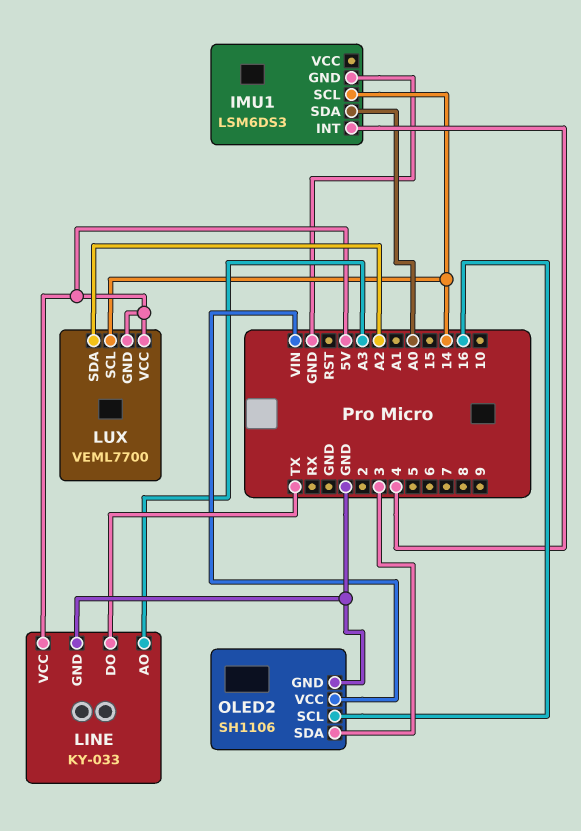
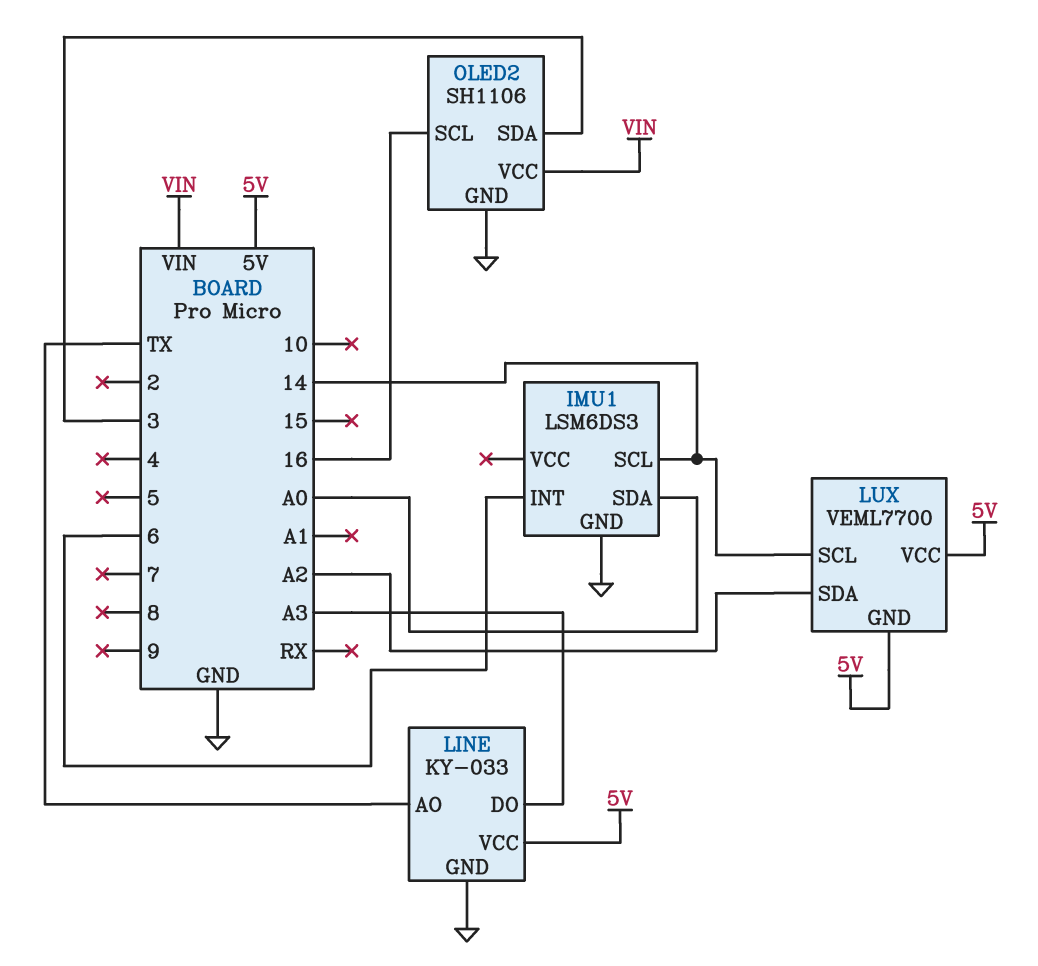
IMU1 pin INT: 4 -> 6
LINE pin AO: A3 -> TX
LINE pin DO: TX -> A3

